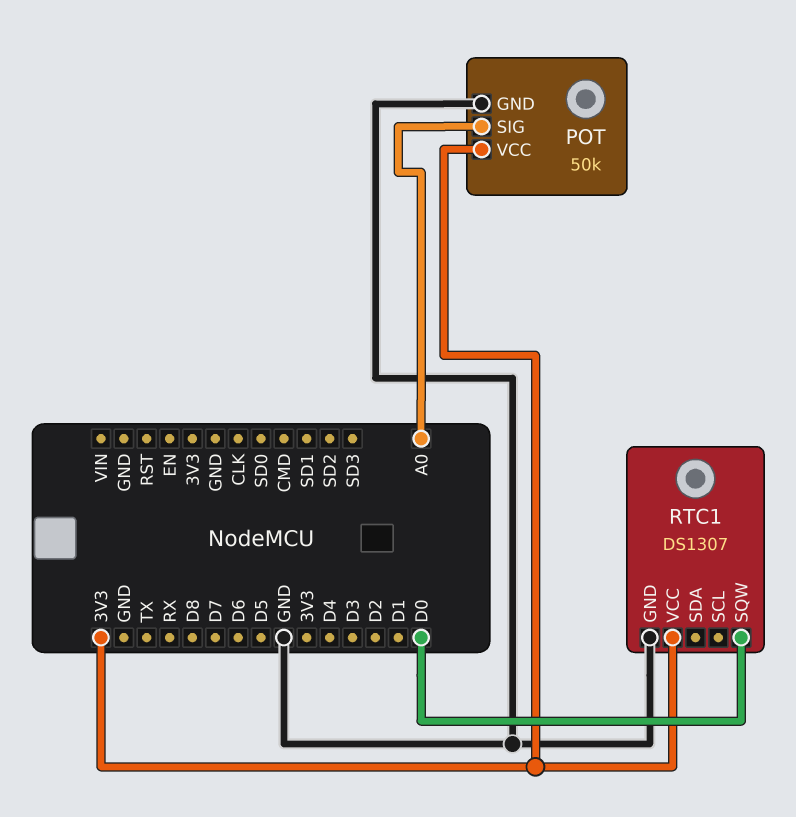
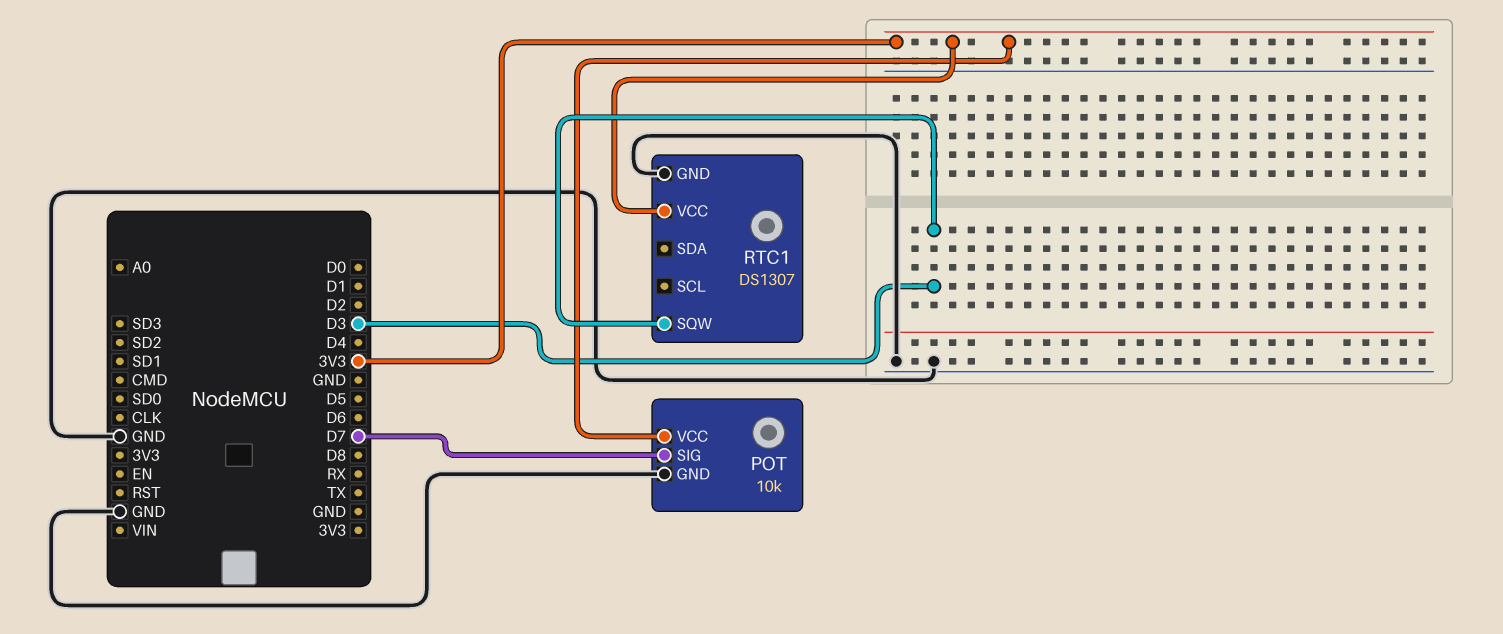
POT: 50k -> 10k
POT pin SIG: A0 -> D7
RTC1 pin SQW: D0 -> D3

